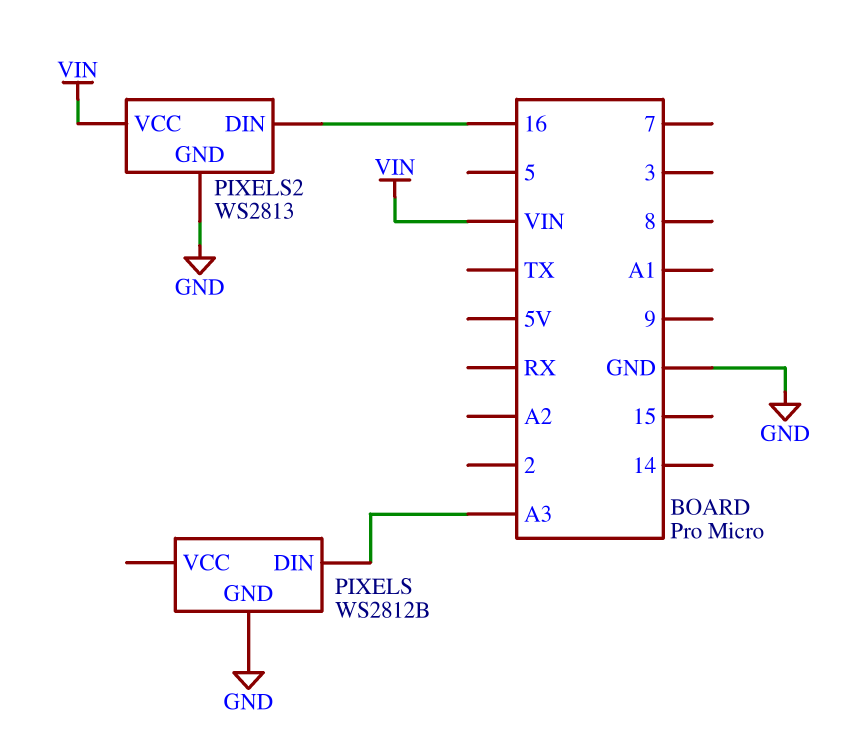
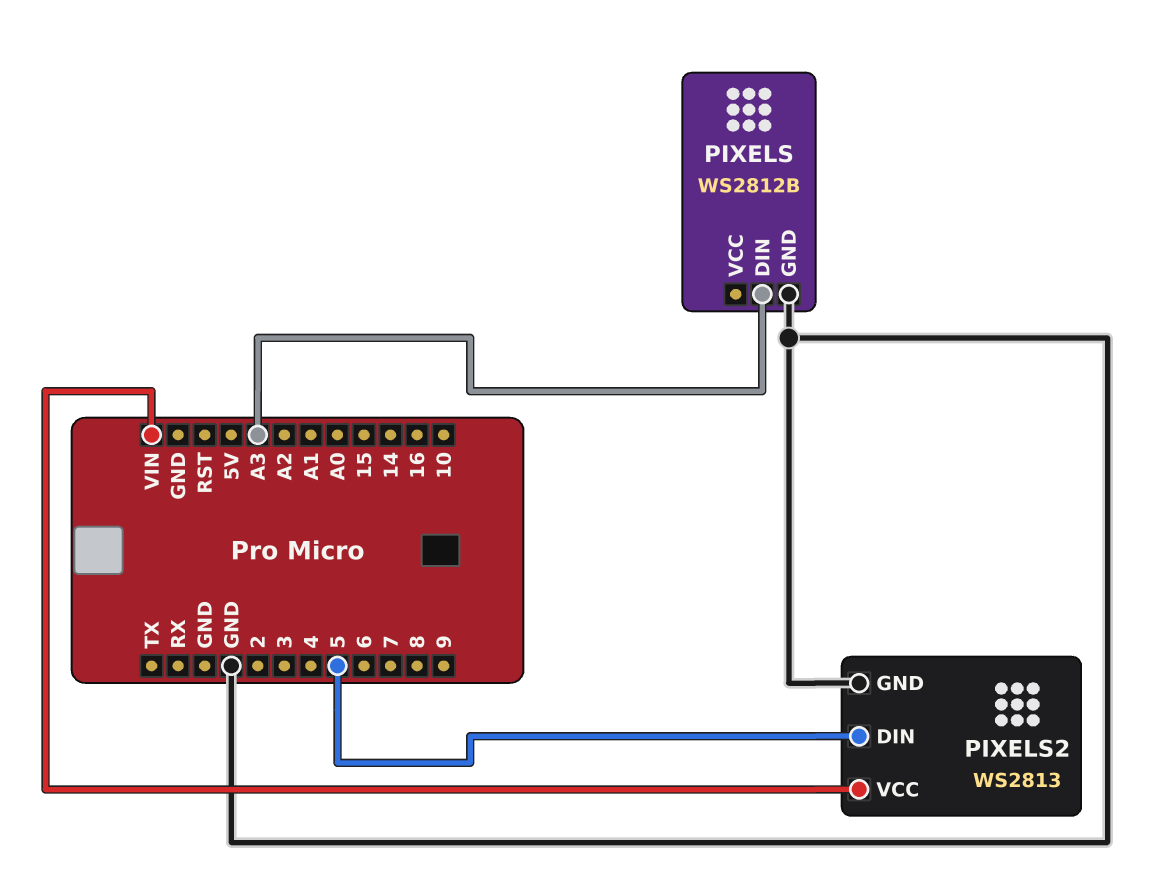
PIXELS2 pin DIN: 16 -> 5

